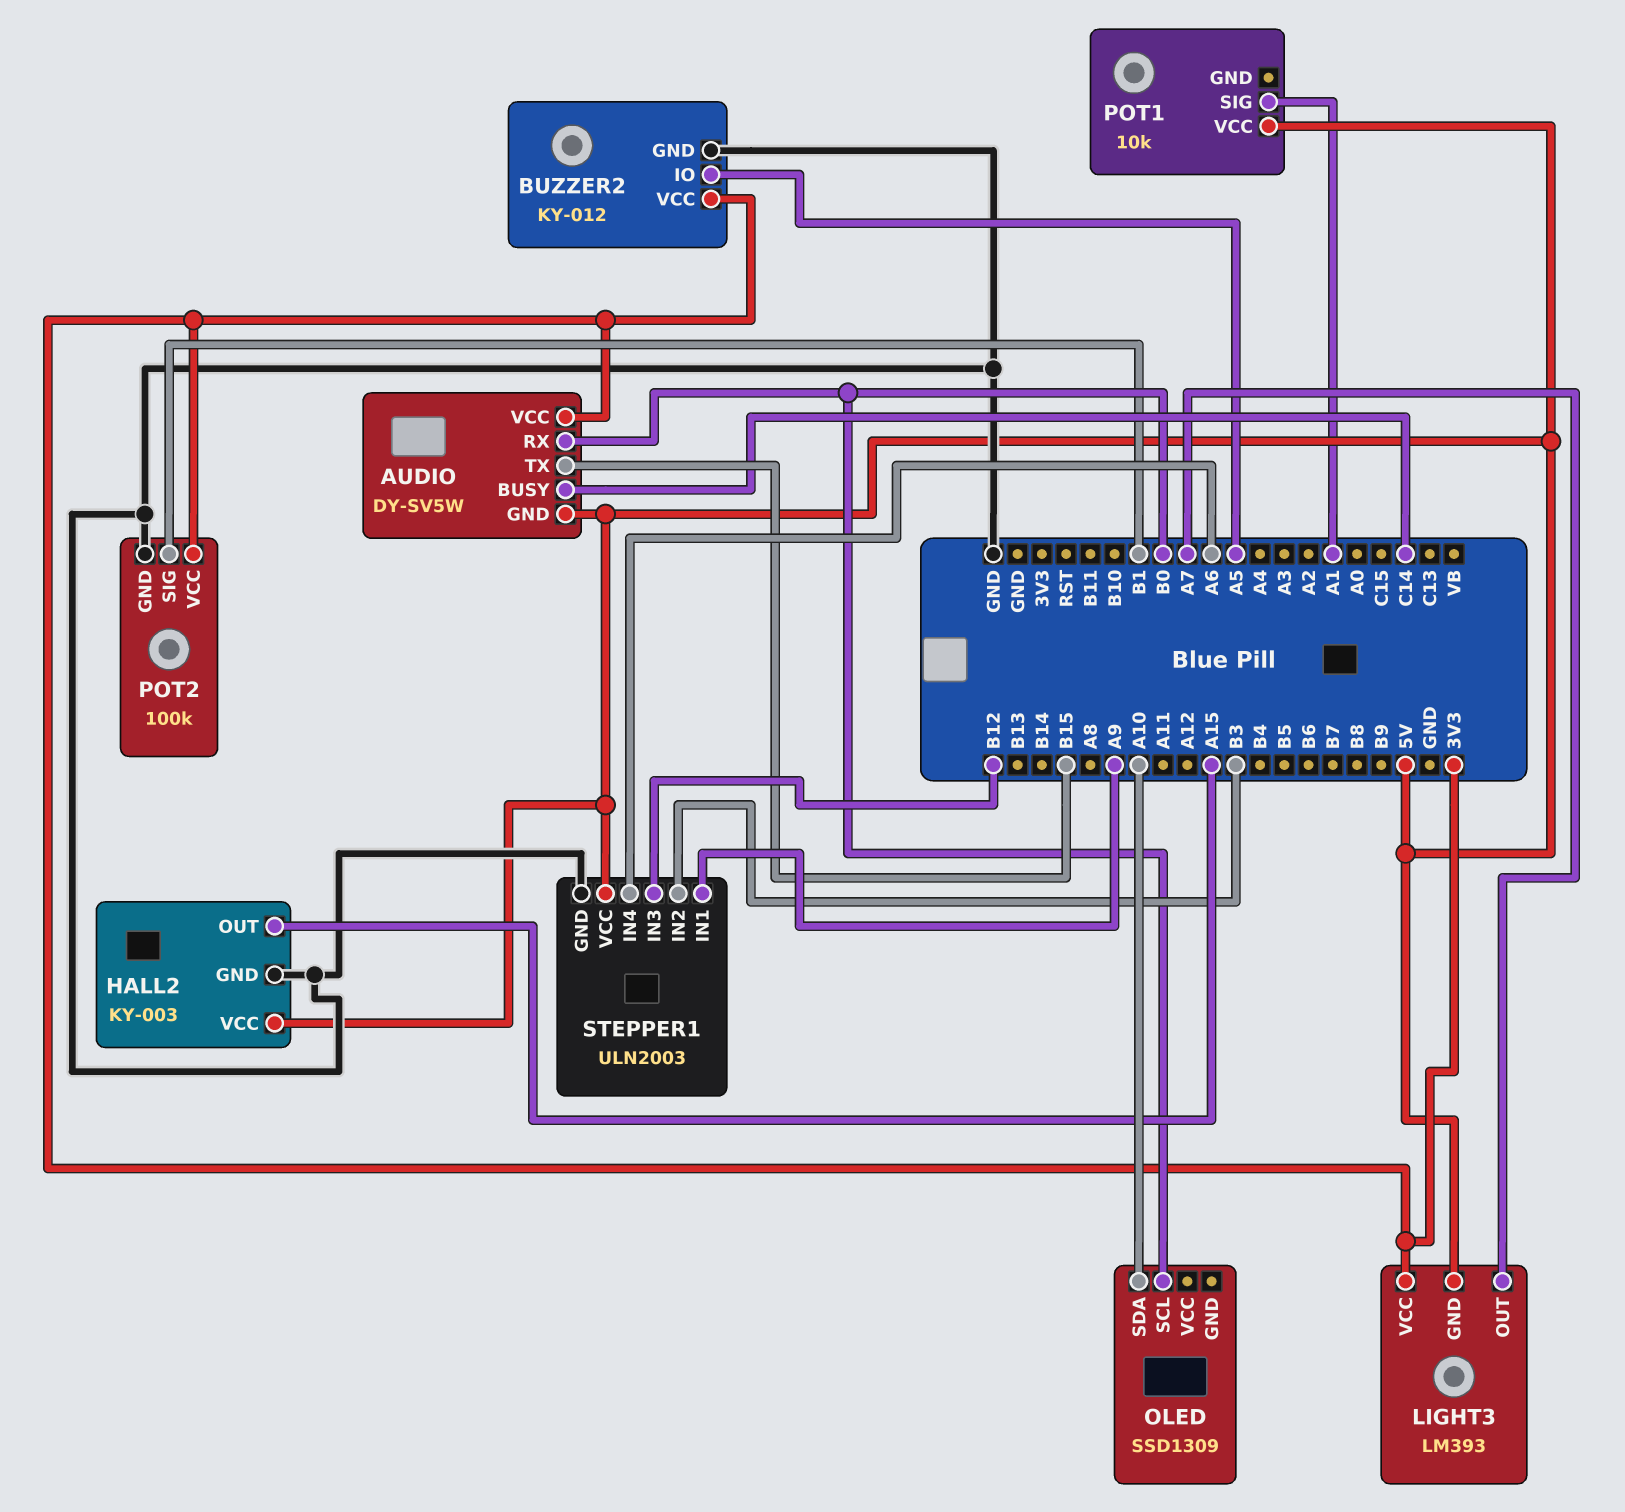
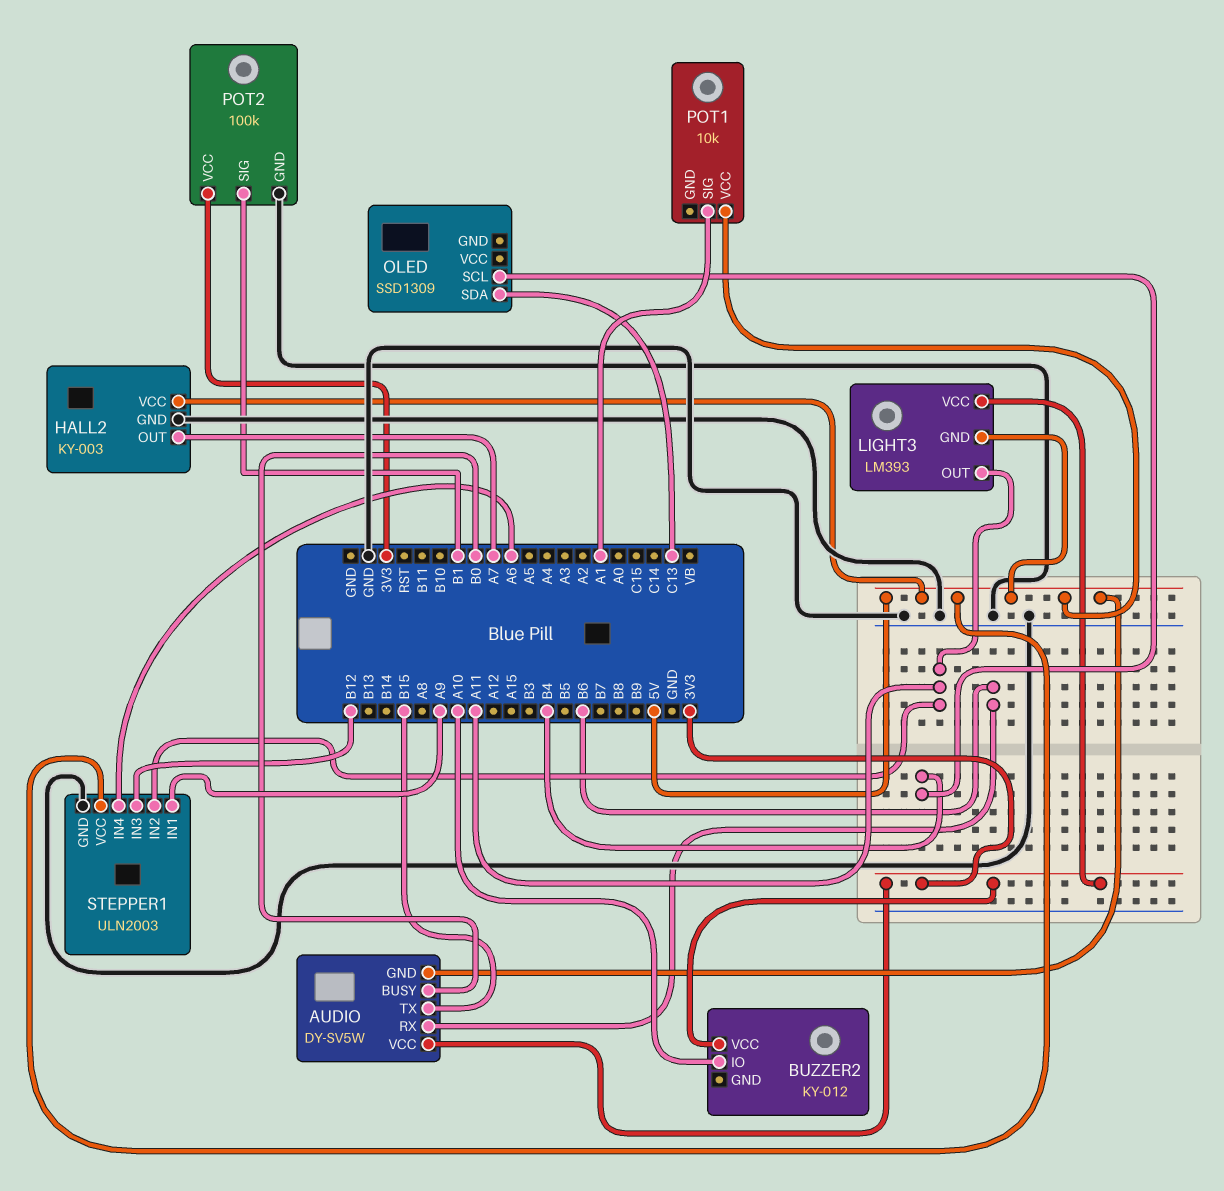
AUDIO pin BUSY: C14 -> B0
AUDIO pin RX: B0 -> B6
BUZZER2 pin GND: GND -> none
BUZZER2 pin IO: A5 -> A10
HALL2 pin OUT: A15 -> A7
LIGHT3 pin OUT: A7 -> A11
OLED pin SCL: B0 -> B4
OLED pin SDA: A10 -> C13
STEPPER1 pin IN2: B3 -> A11

